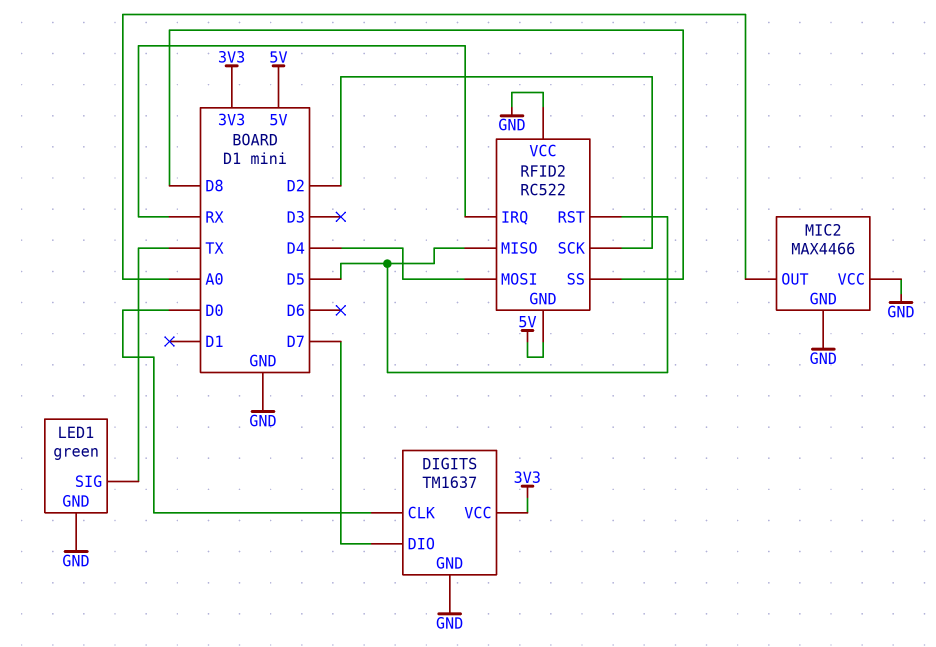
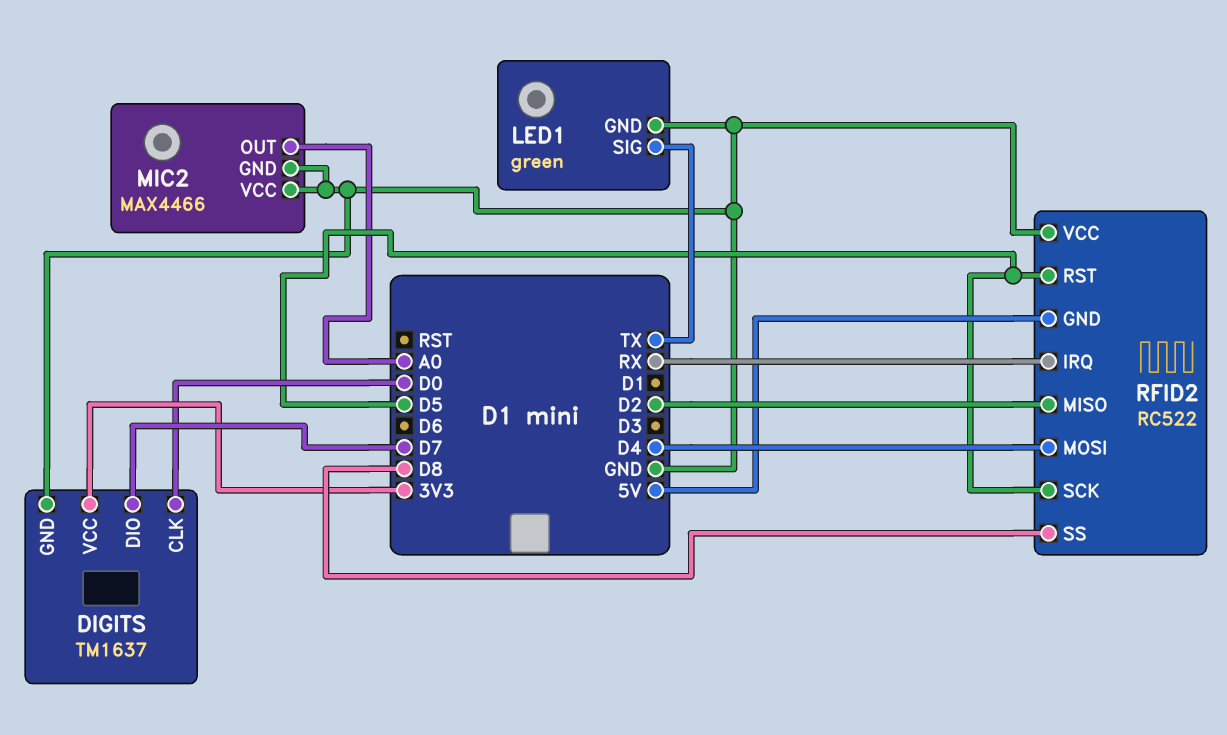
RFID2 pin MISO: D5 -> D2
RFID2 pin SCK: D2 -> D5

